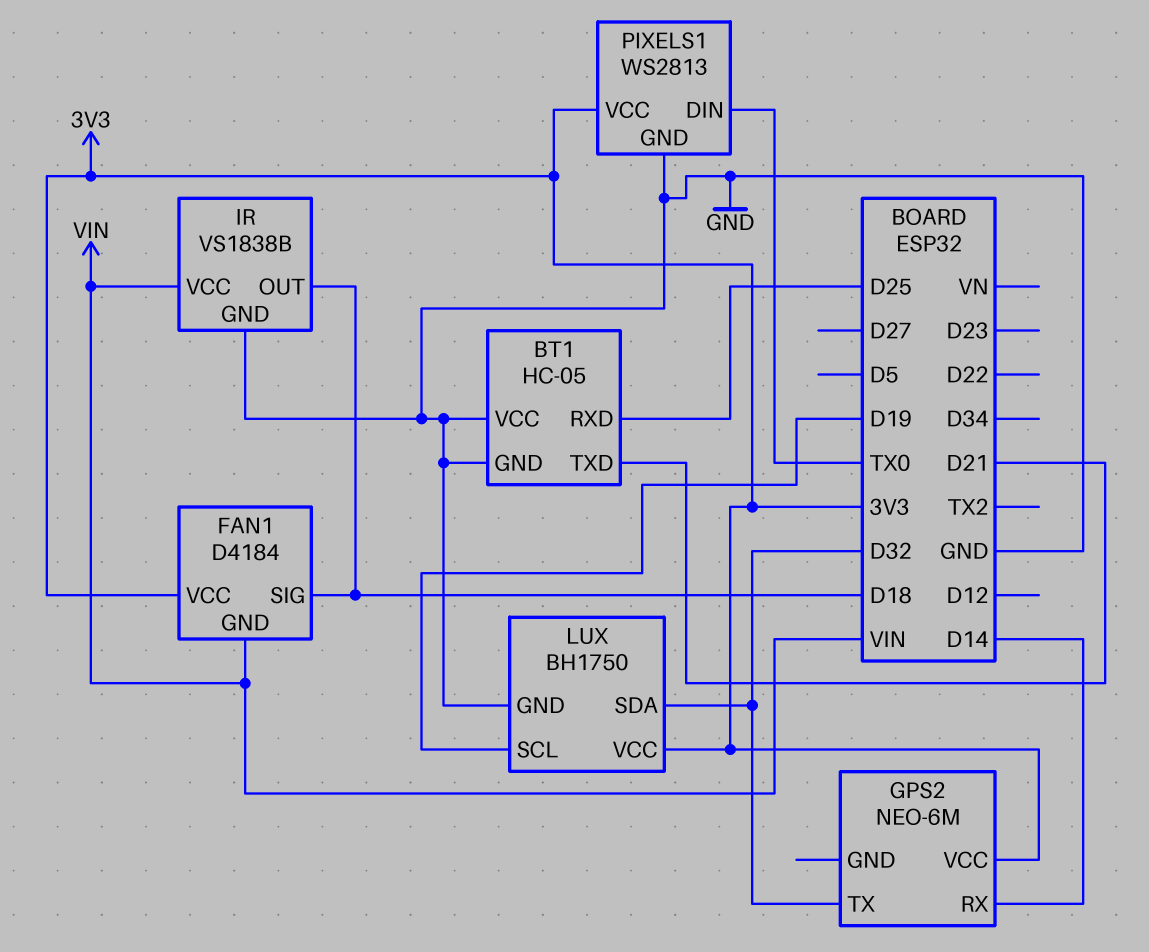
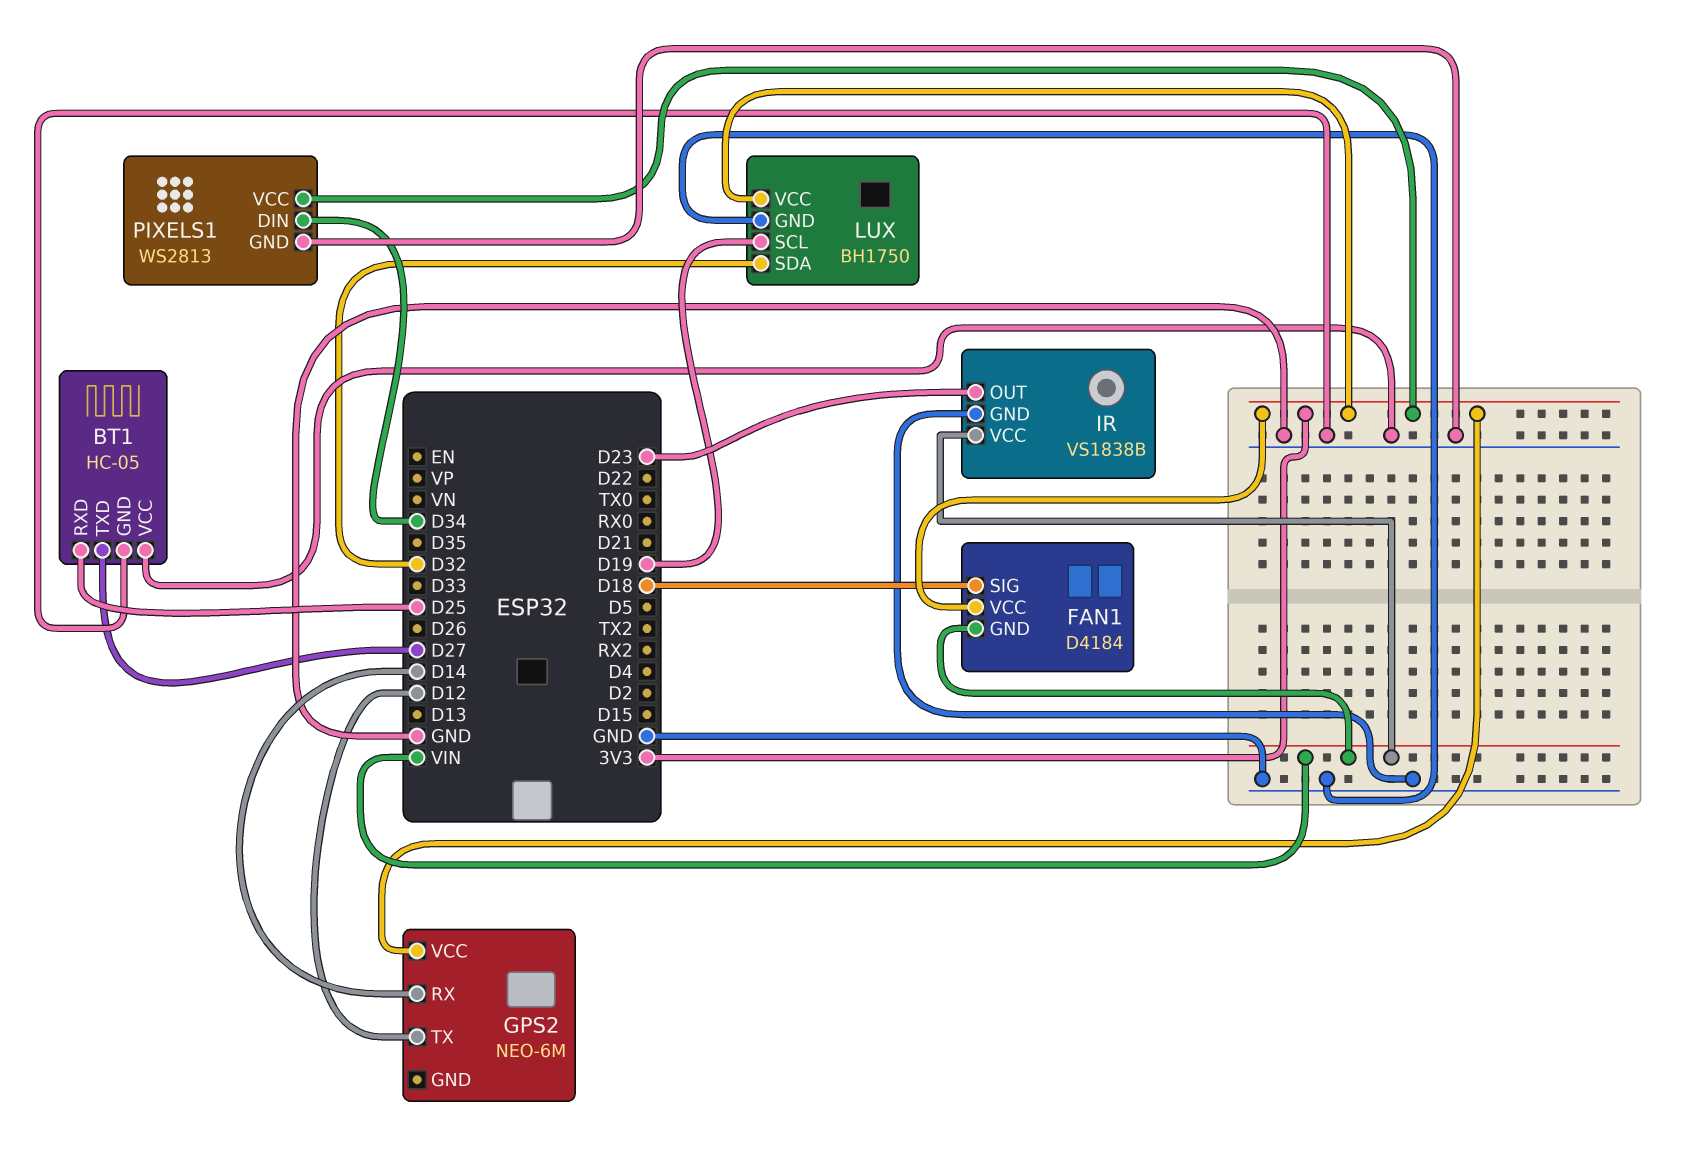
BT1 pin TXD: D21 -> D27
GPS2 pin TX: D32 -> D12
IR pin OUT: D18 -> D23
PIXELS1 pin DIN: TX0 -> D34

